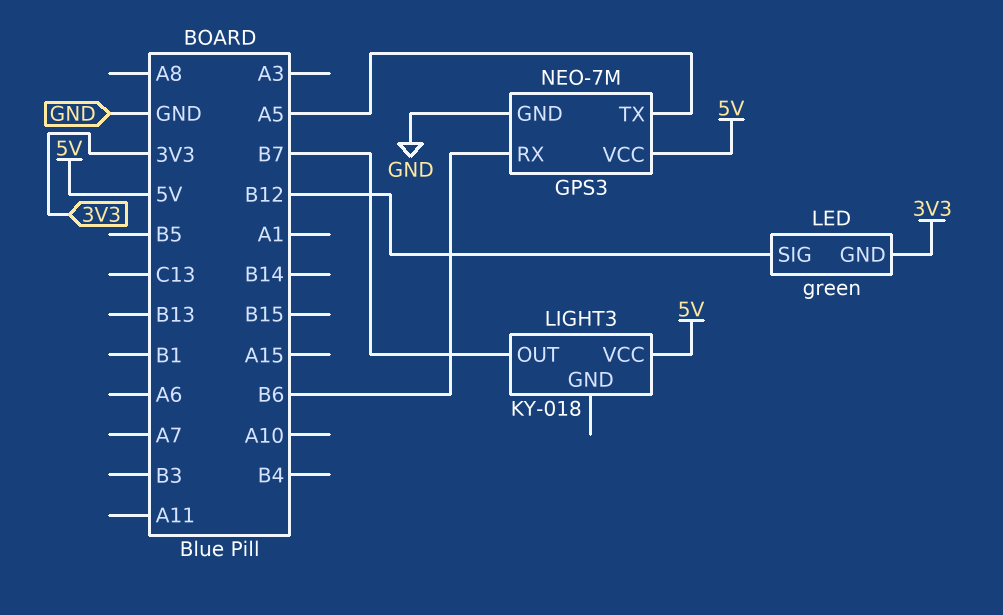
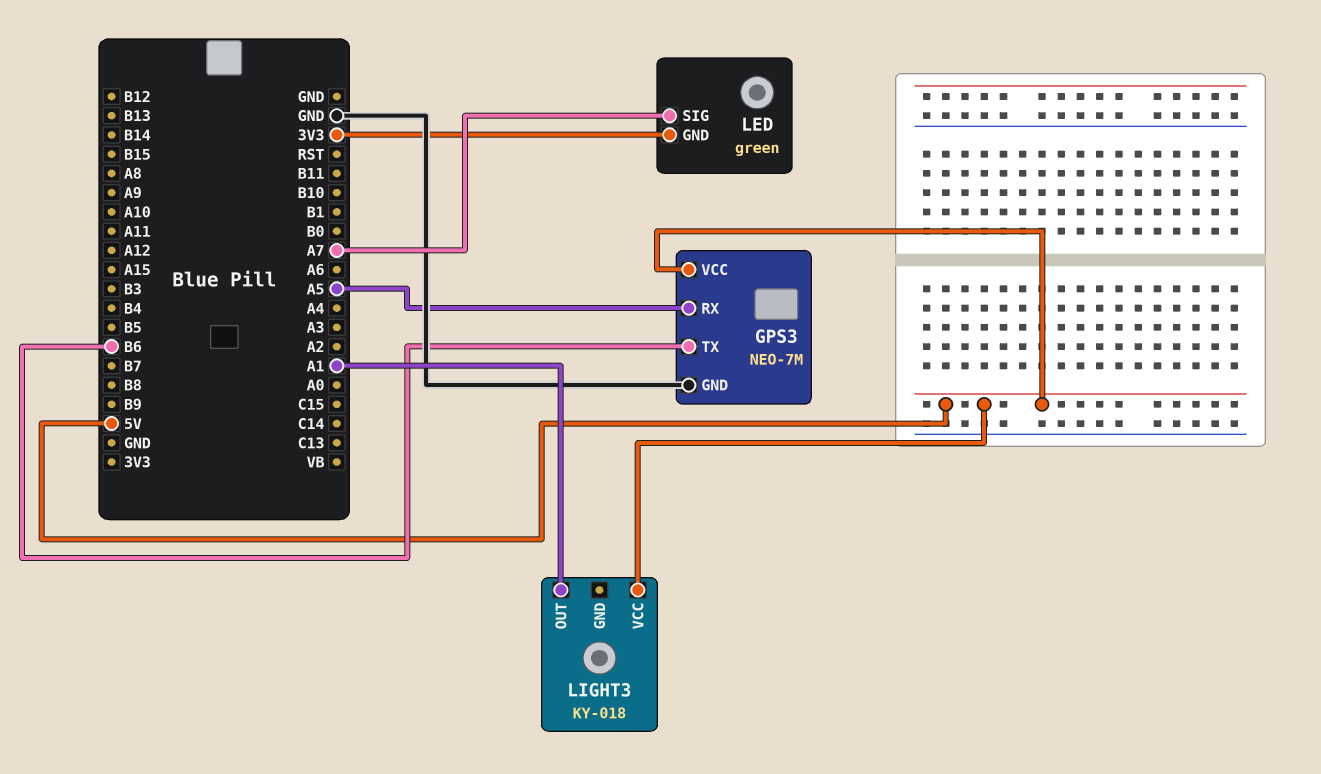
GPS3 pin RX: B6 -> A5
GPS3 pin TX: A5 -> B6
LED pin SIG: B12 -> A7
LIGHT3 pin OUT: B7 -> A1

